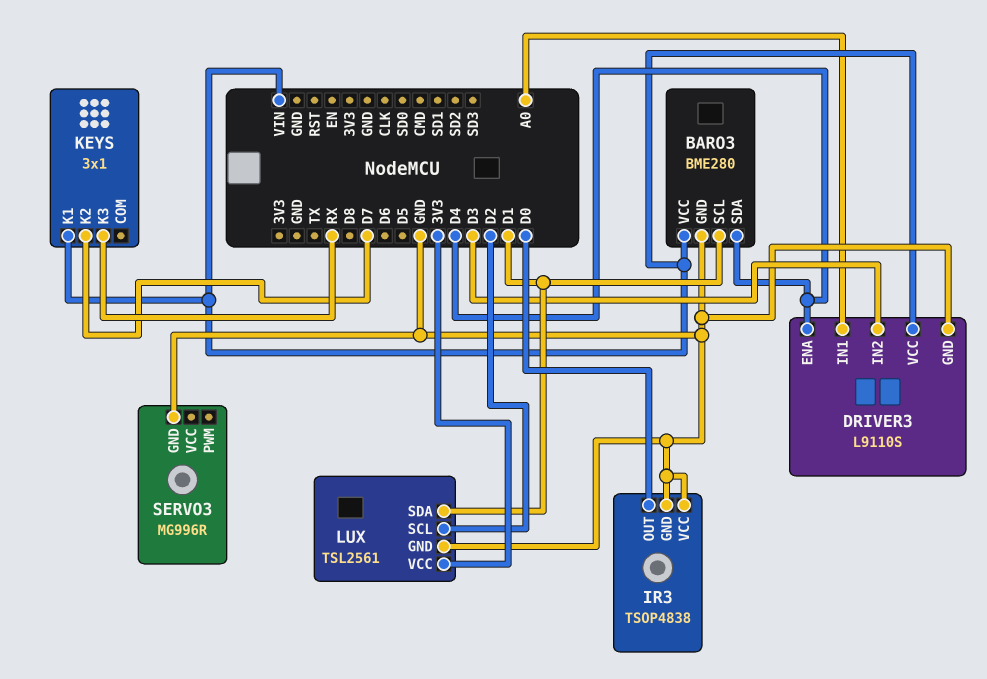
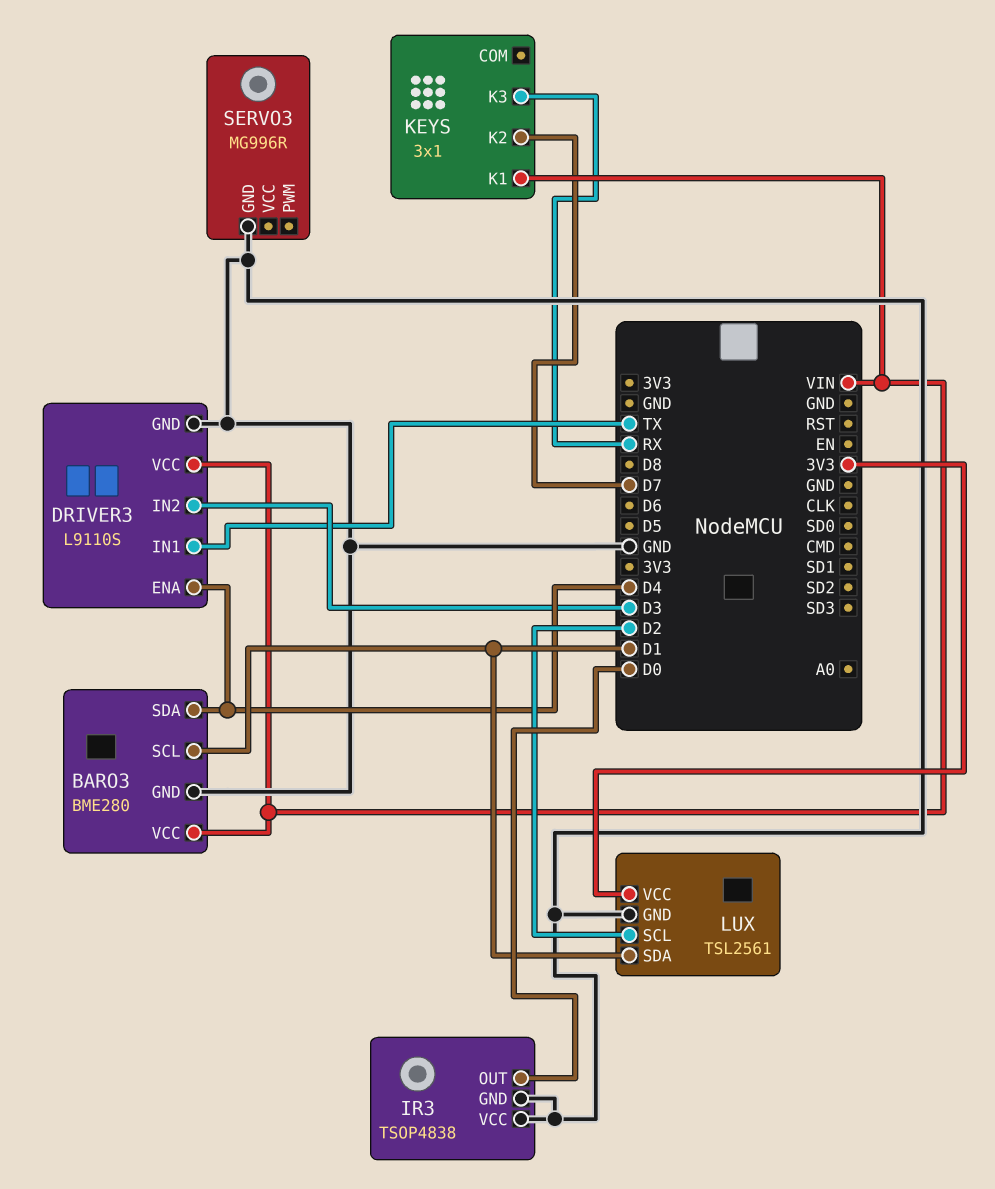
DRIVER3 pin IN1: A0 -> TX

